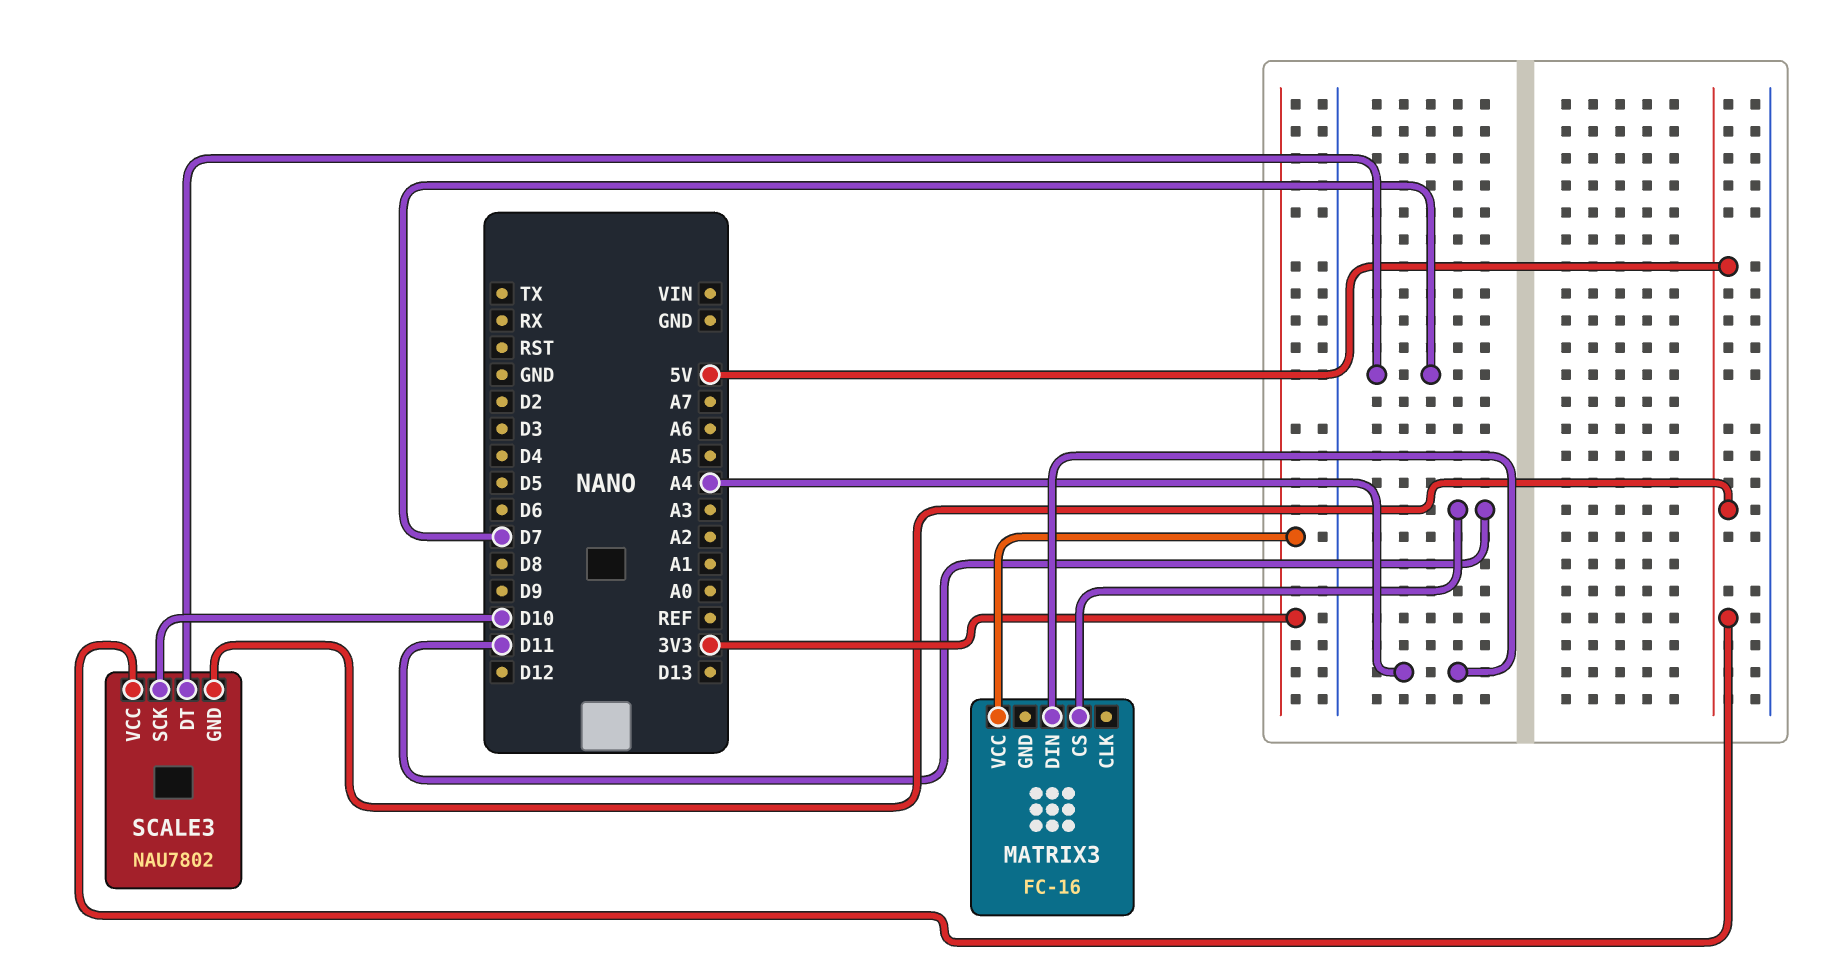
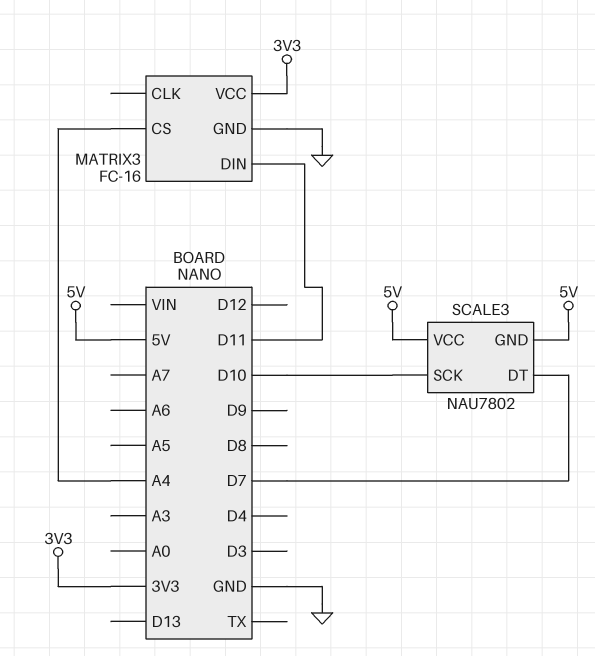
MATRIX3 pin CS: D11 -> A4
MATRIX3 pin DIN: A4 -> D11
MATRIX3 pin GND: none -> GND

